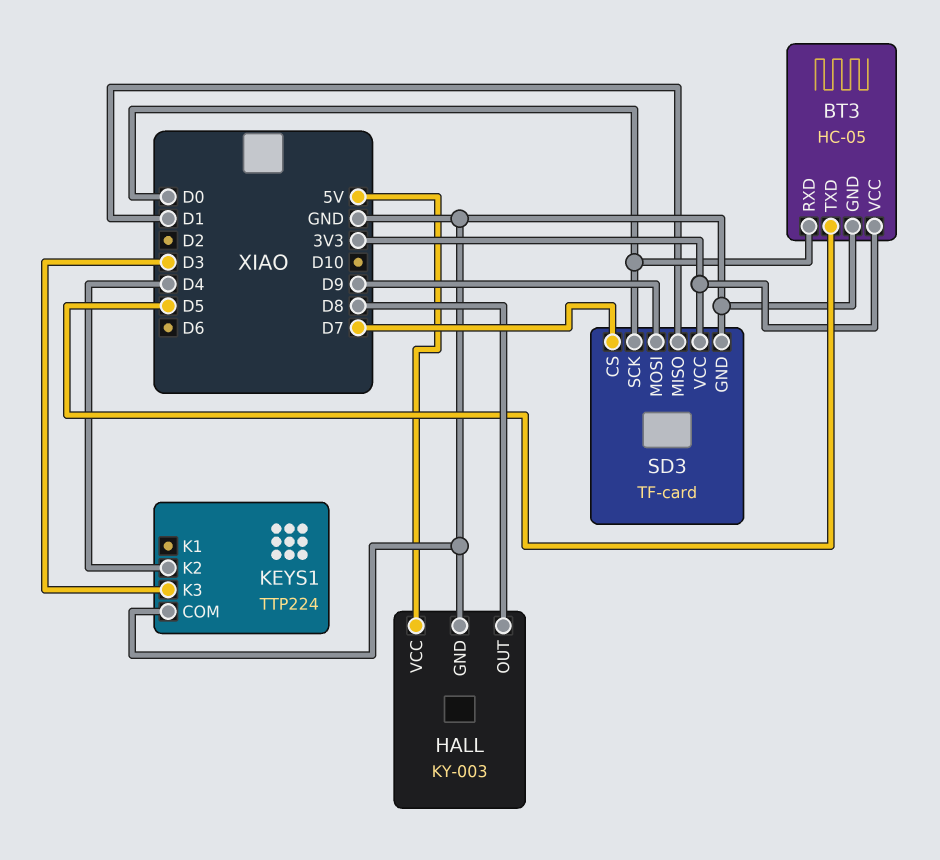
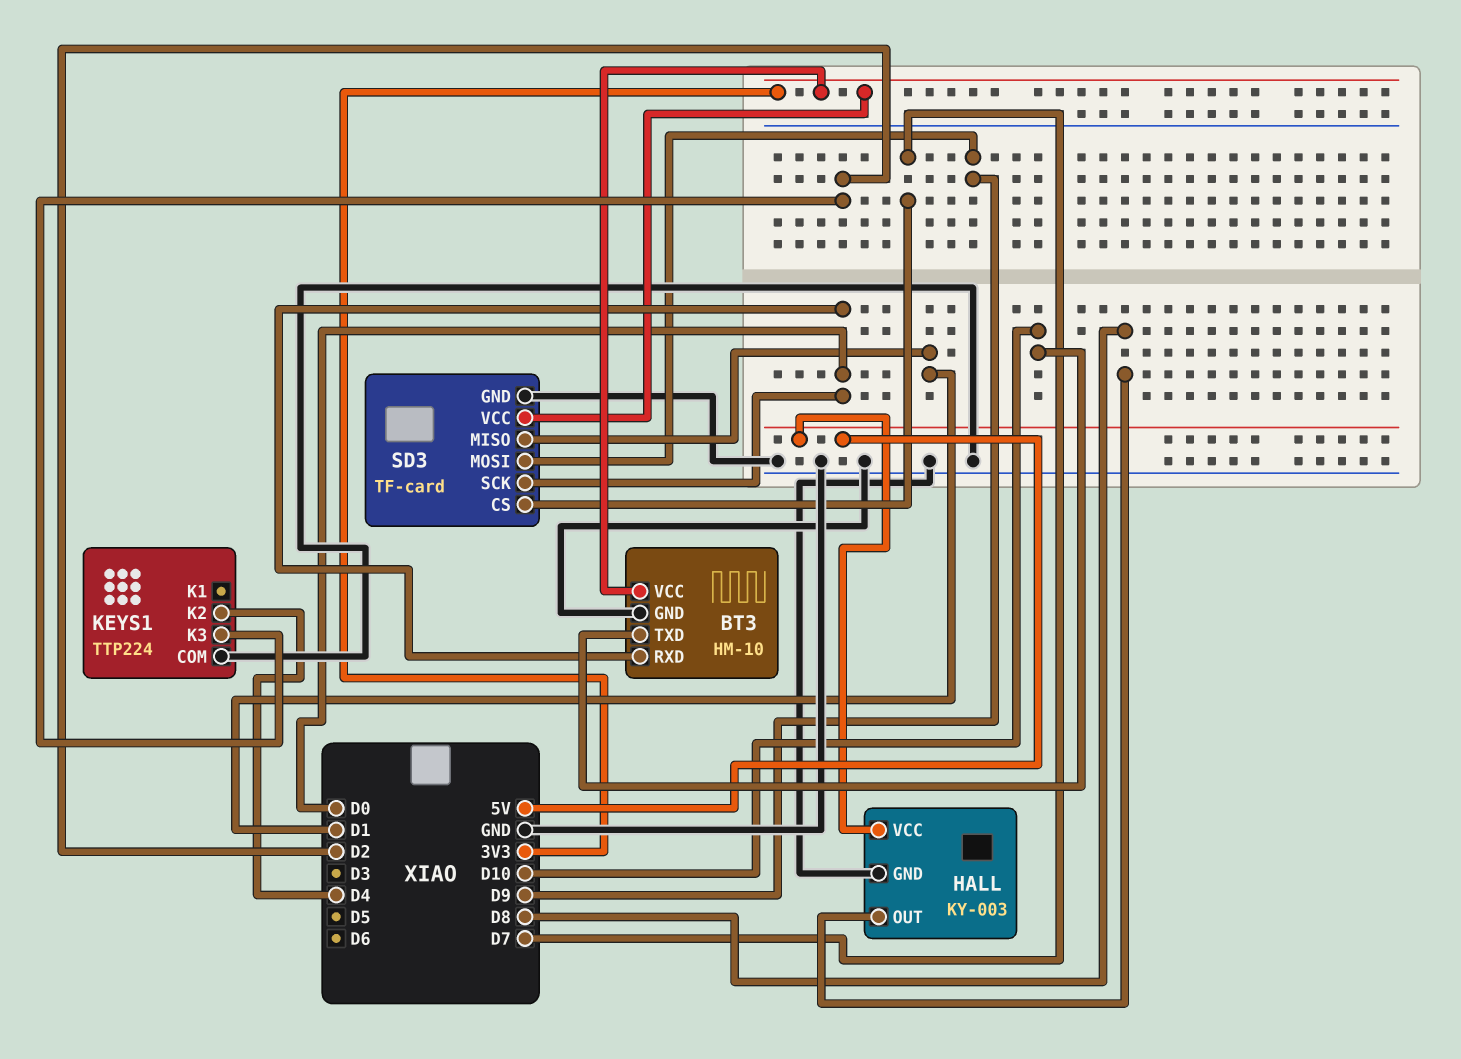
BT3: HC-05 -> HM-10
BT3 pin TXD: D5 -> D10
KEYS1 pin K3: D3 -> D2

